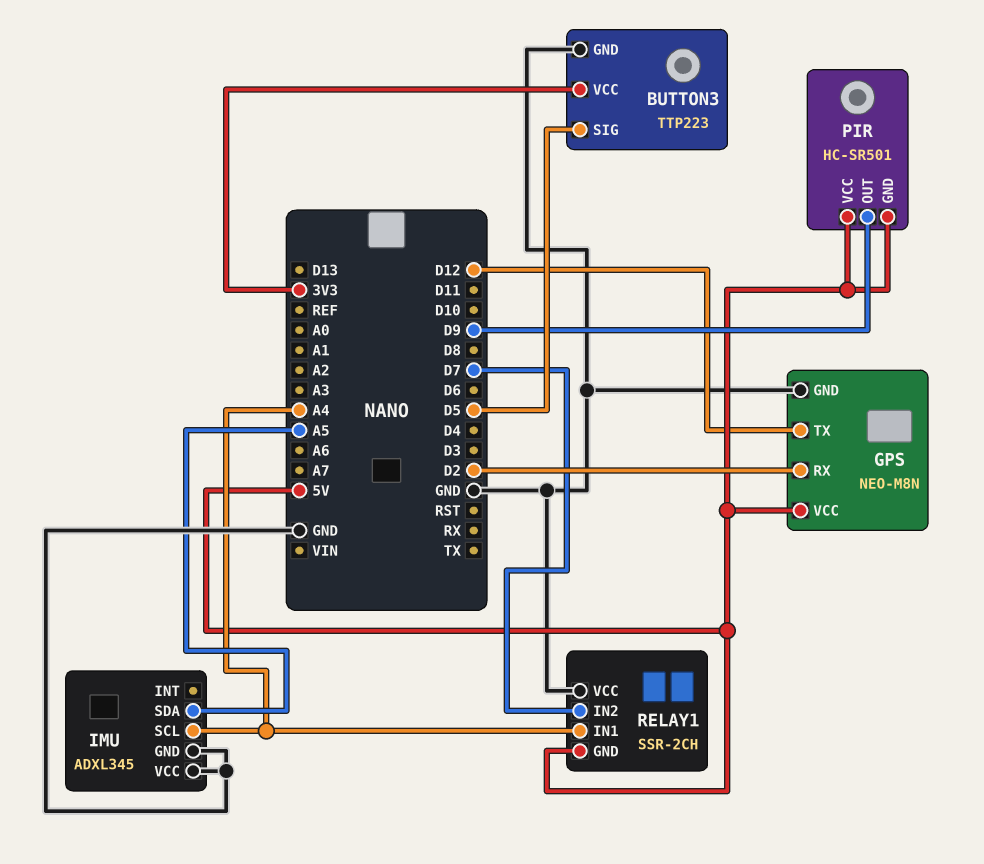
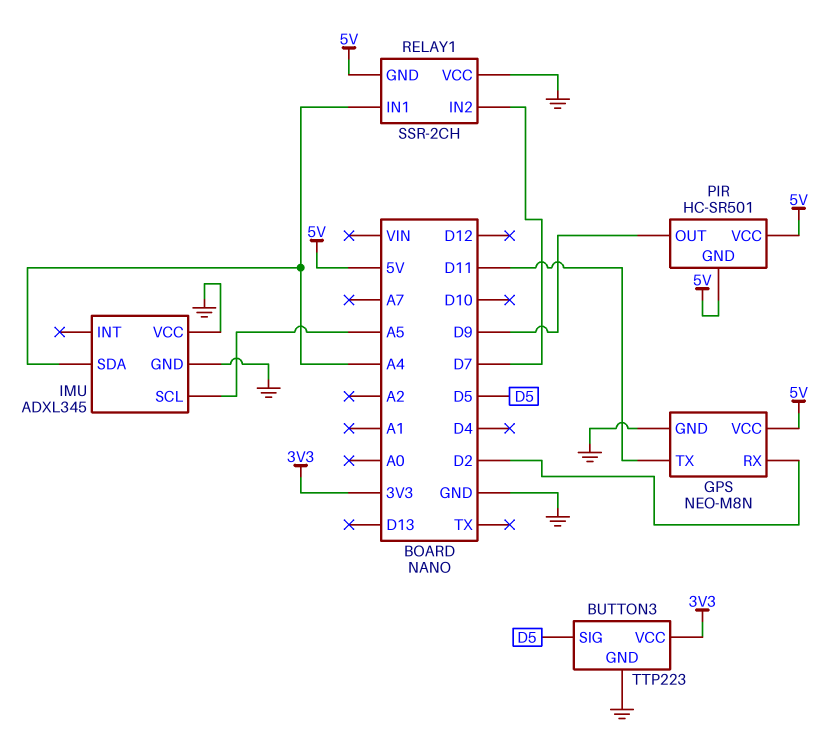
GPS pin TX: D12 -> D11
IMU pin SCL: A4 -> A5
IMU pin SDA: A5 -> A4

